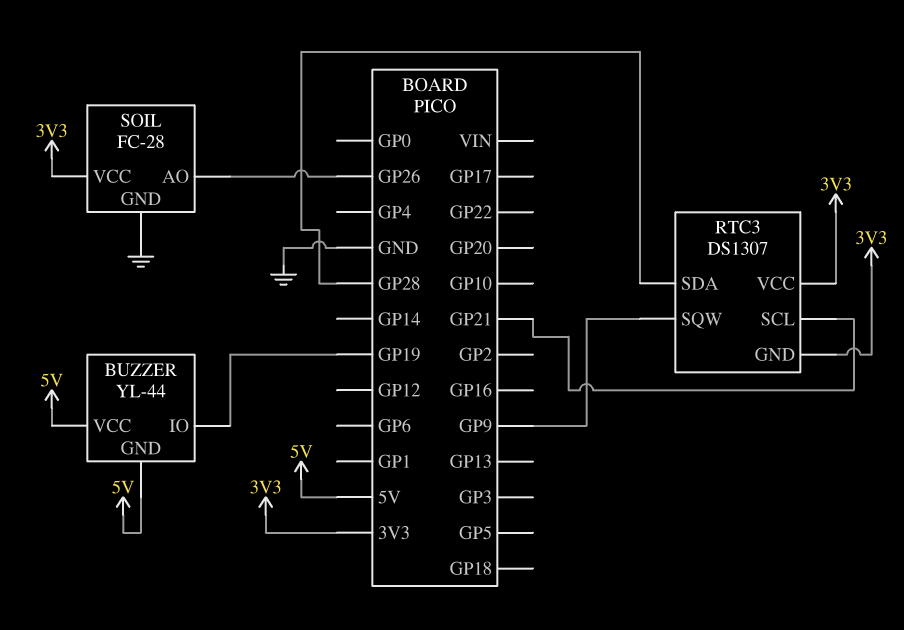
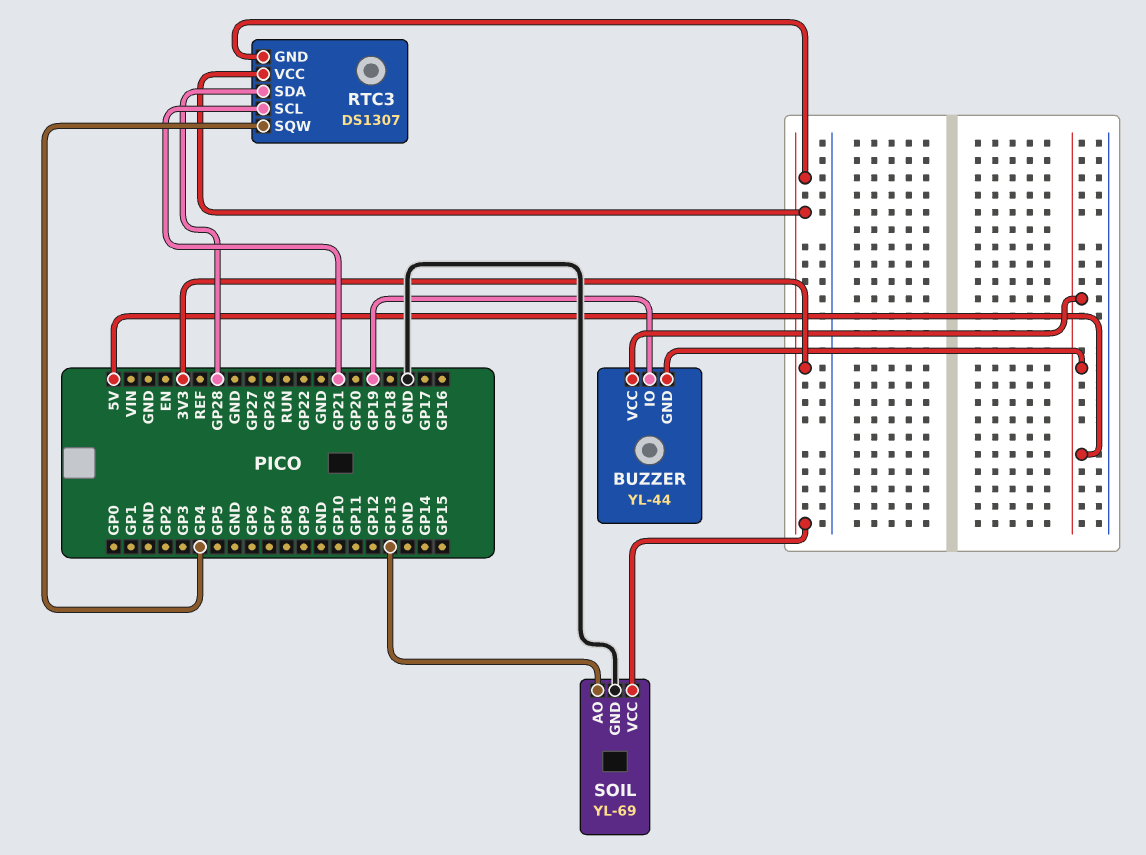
RTC3 pin SQW: GP9 -> GP4
SOIL: FC-28 -> YL-69
SOIL pin AO: GP26 -> GP13

